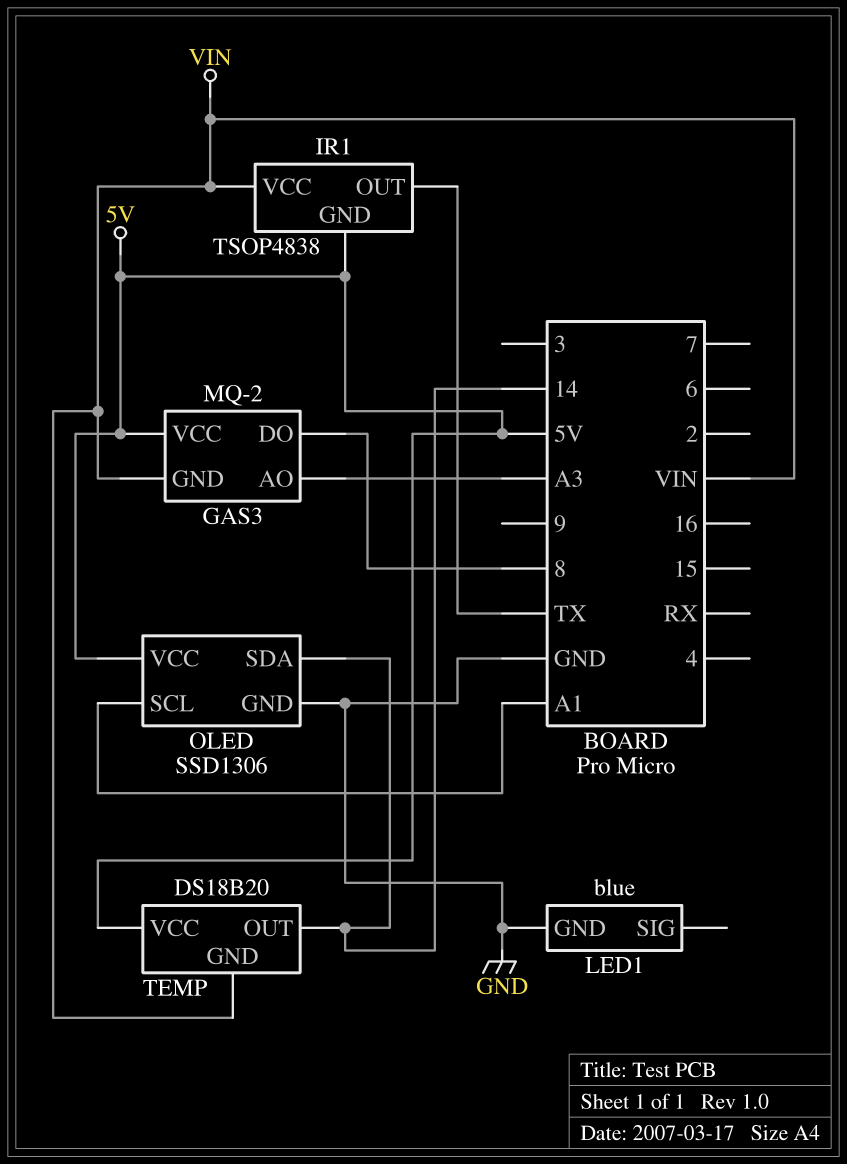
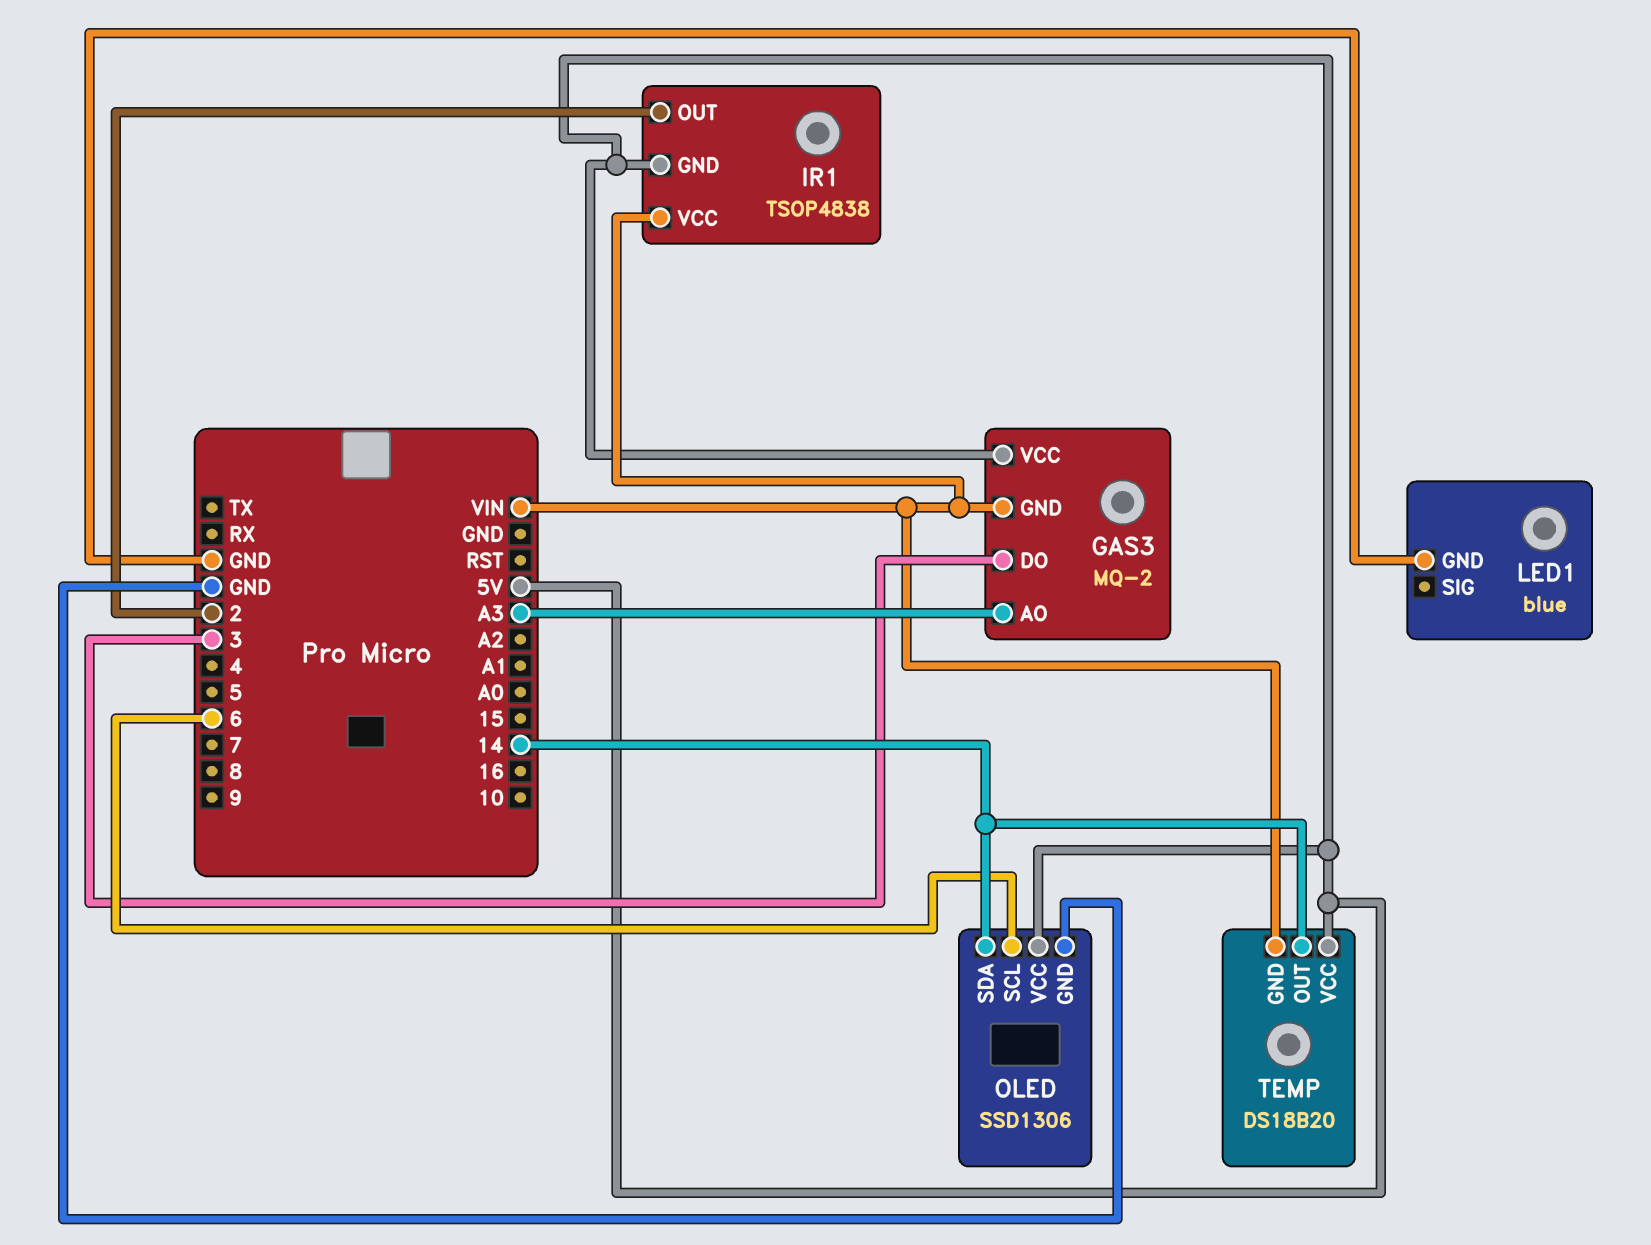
GAS3 pin DO: 8 -> 3
IR1 pin OUT: TX -> 2
OLED pin SCL: A1 -> 6

